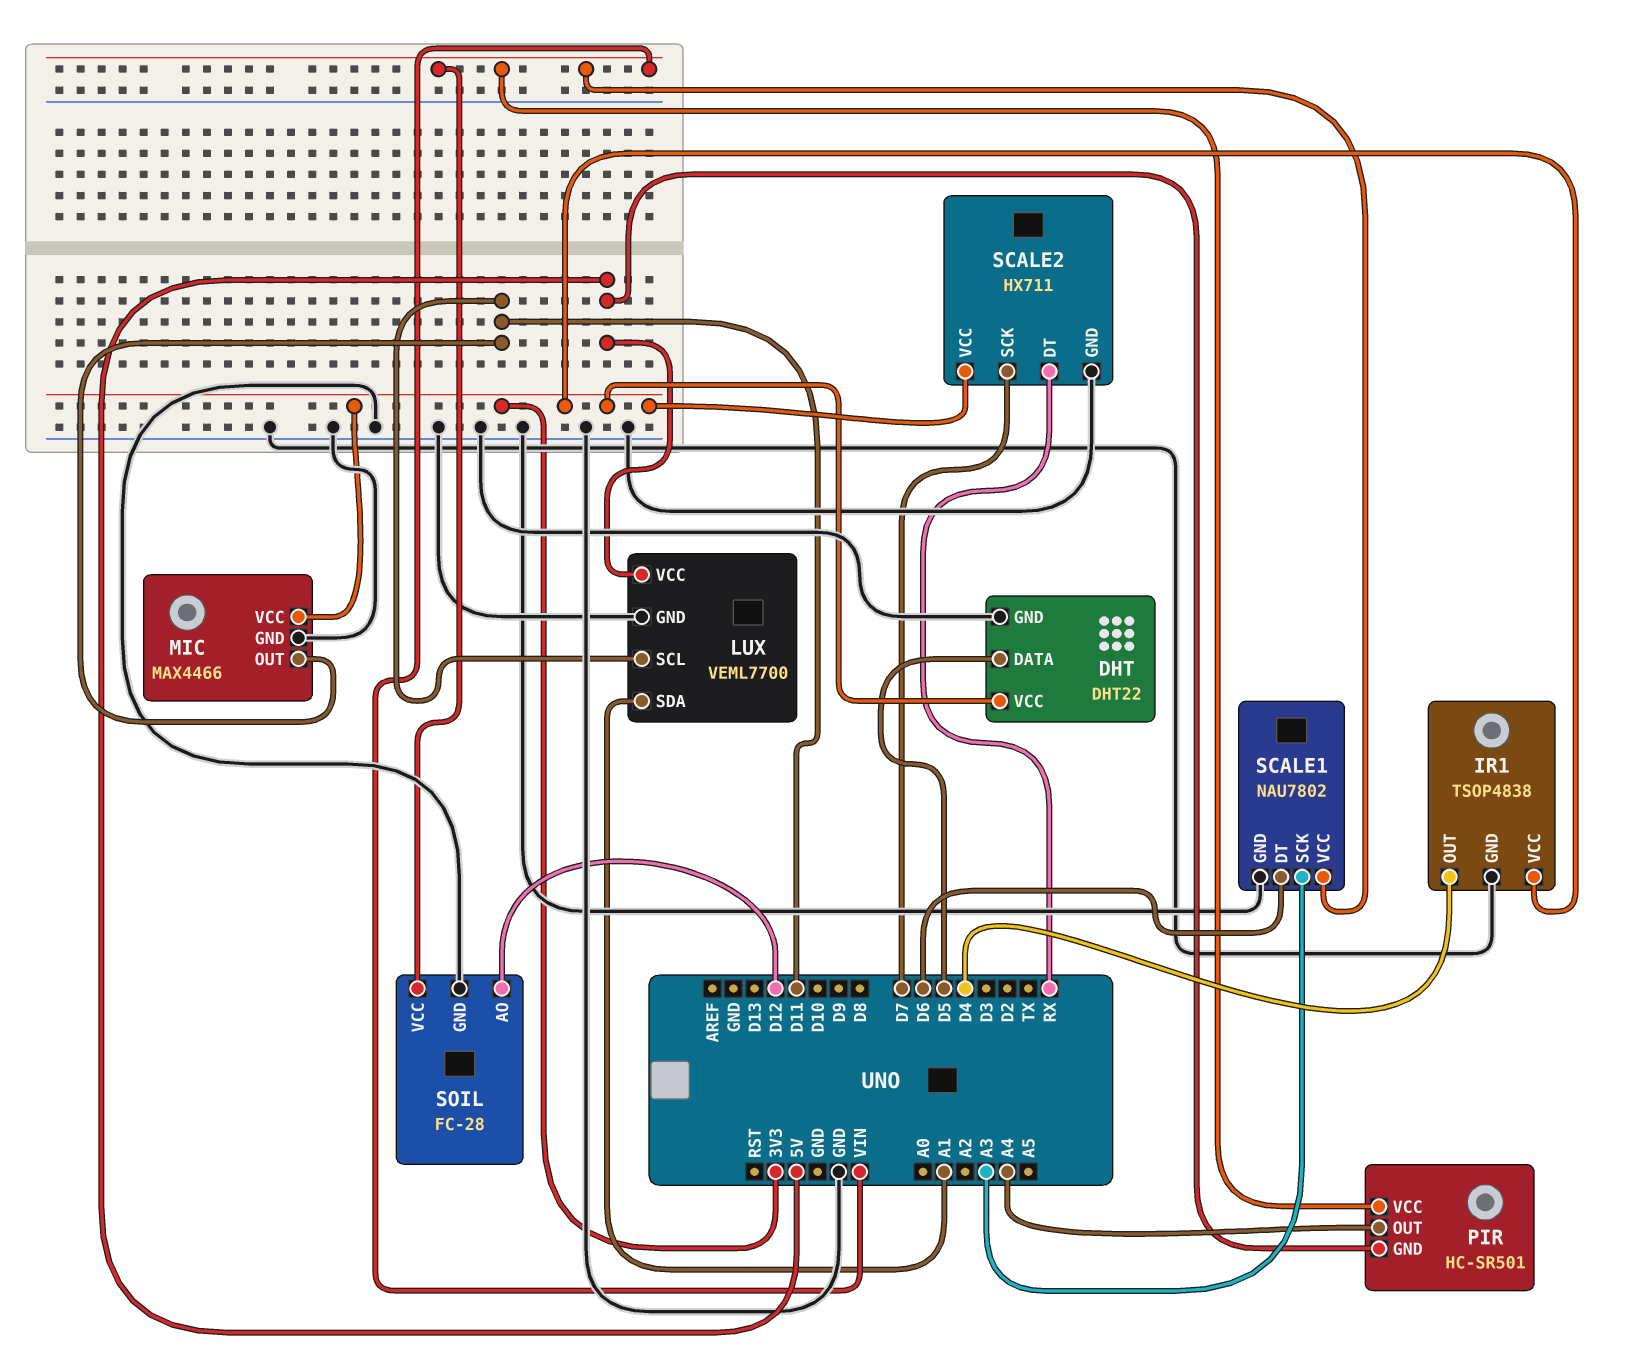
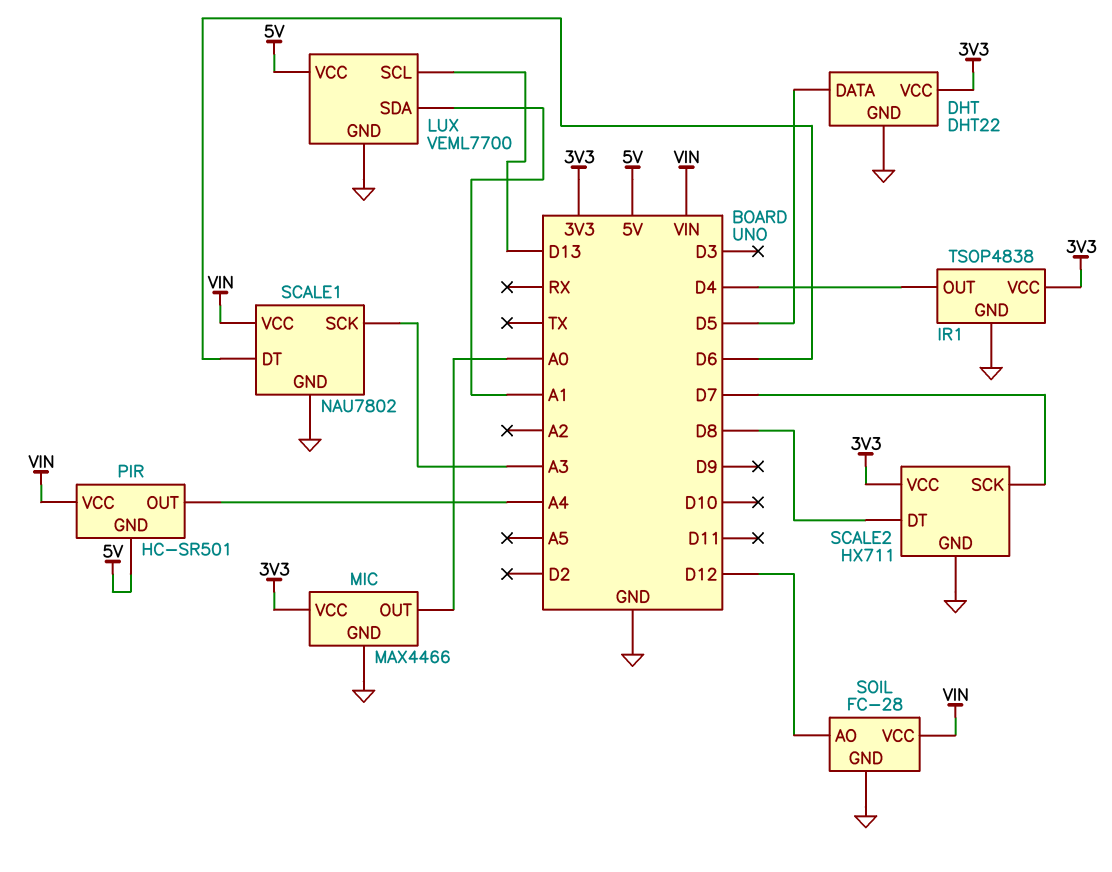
LUX pin SCL: D11 -> D13
MIC pin OUT: D11 -> A0
SCALE2 pin DT: RX -> D8

